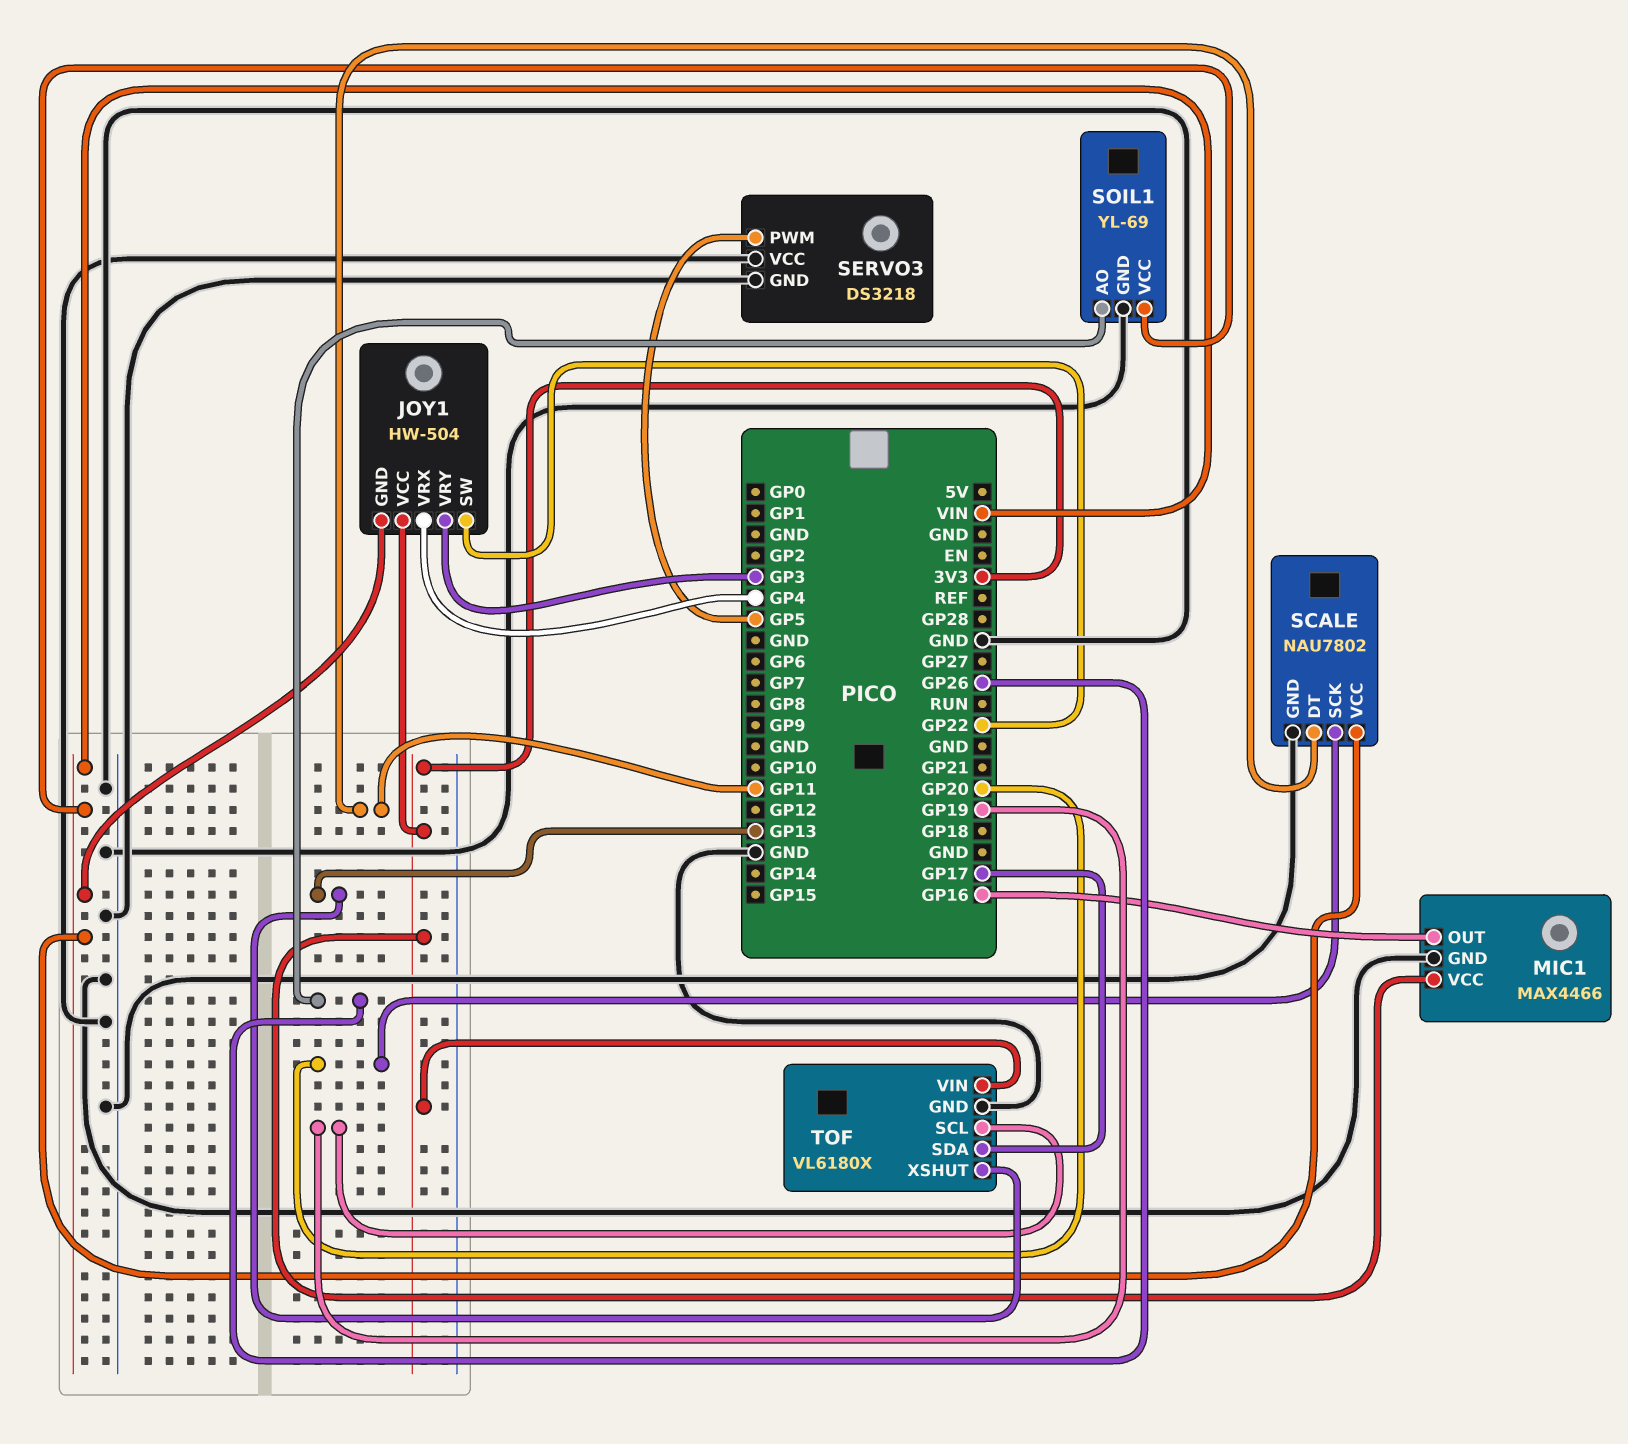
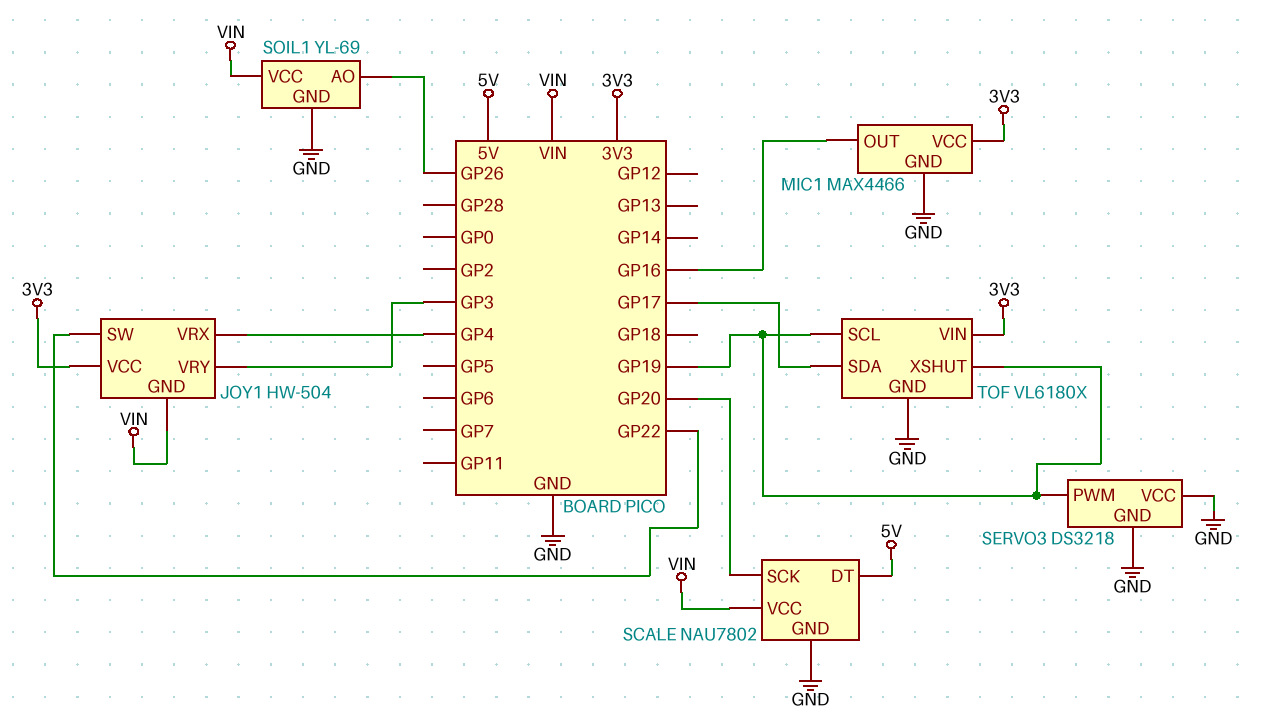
SCALE pin DT: GP11 -> 5V
SERVO3 pin PWM: GP5 -> GP19
TOF pin XSHUT: GP13 -> GP19

